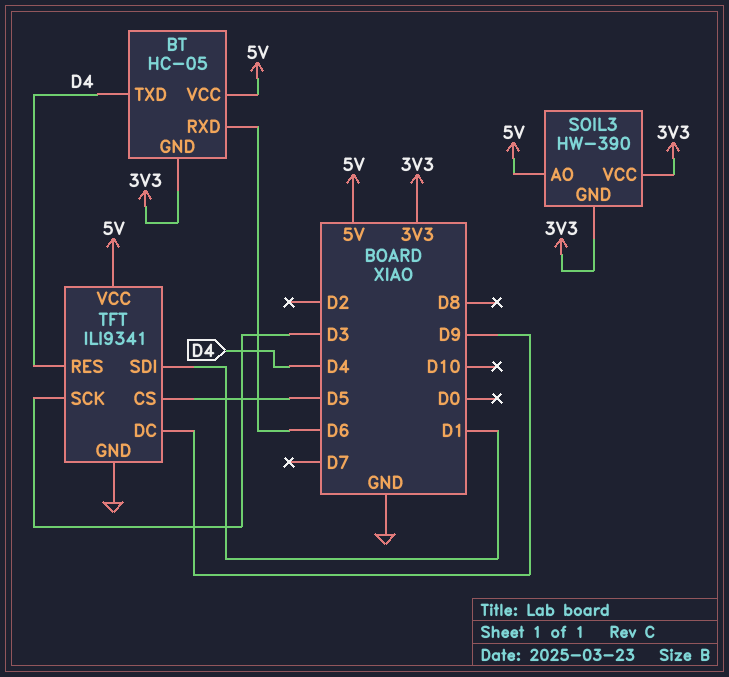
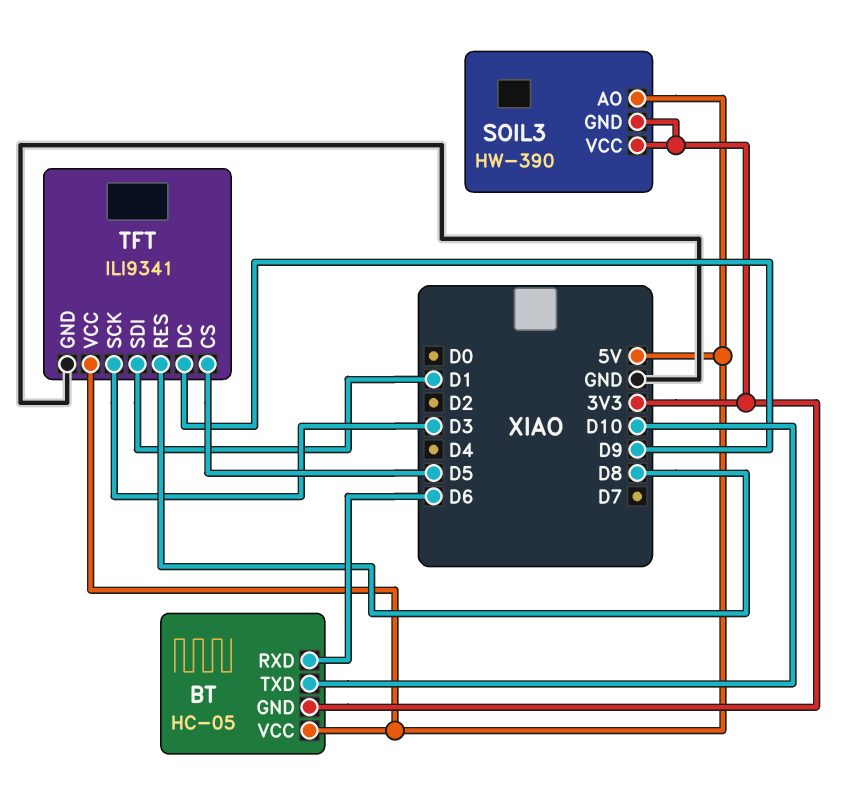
BT pin TXD: D4 -> D10
TFT pin RES: D4 -> D8

